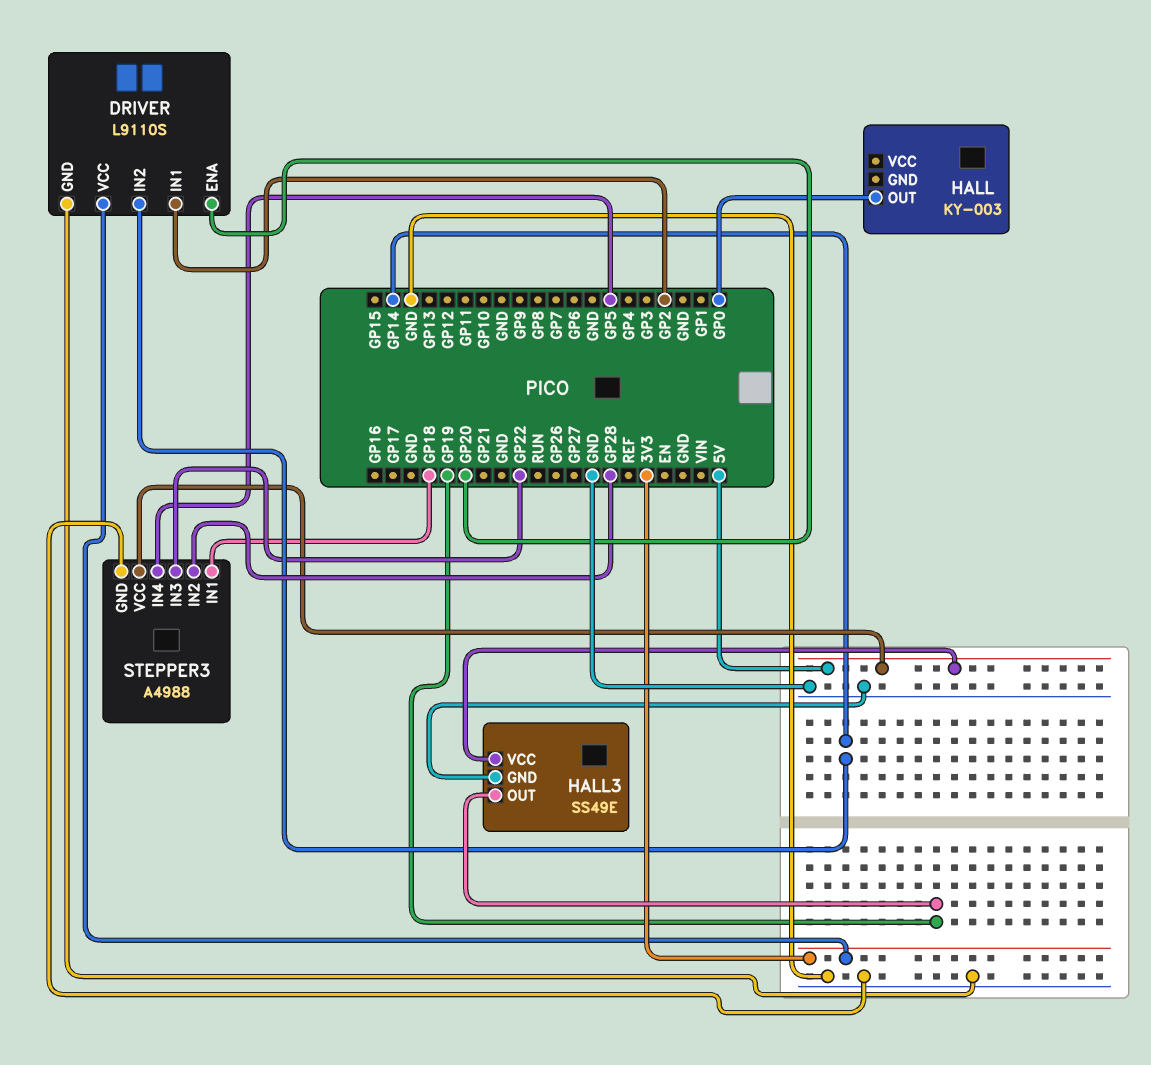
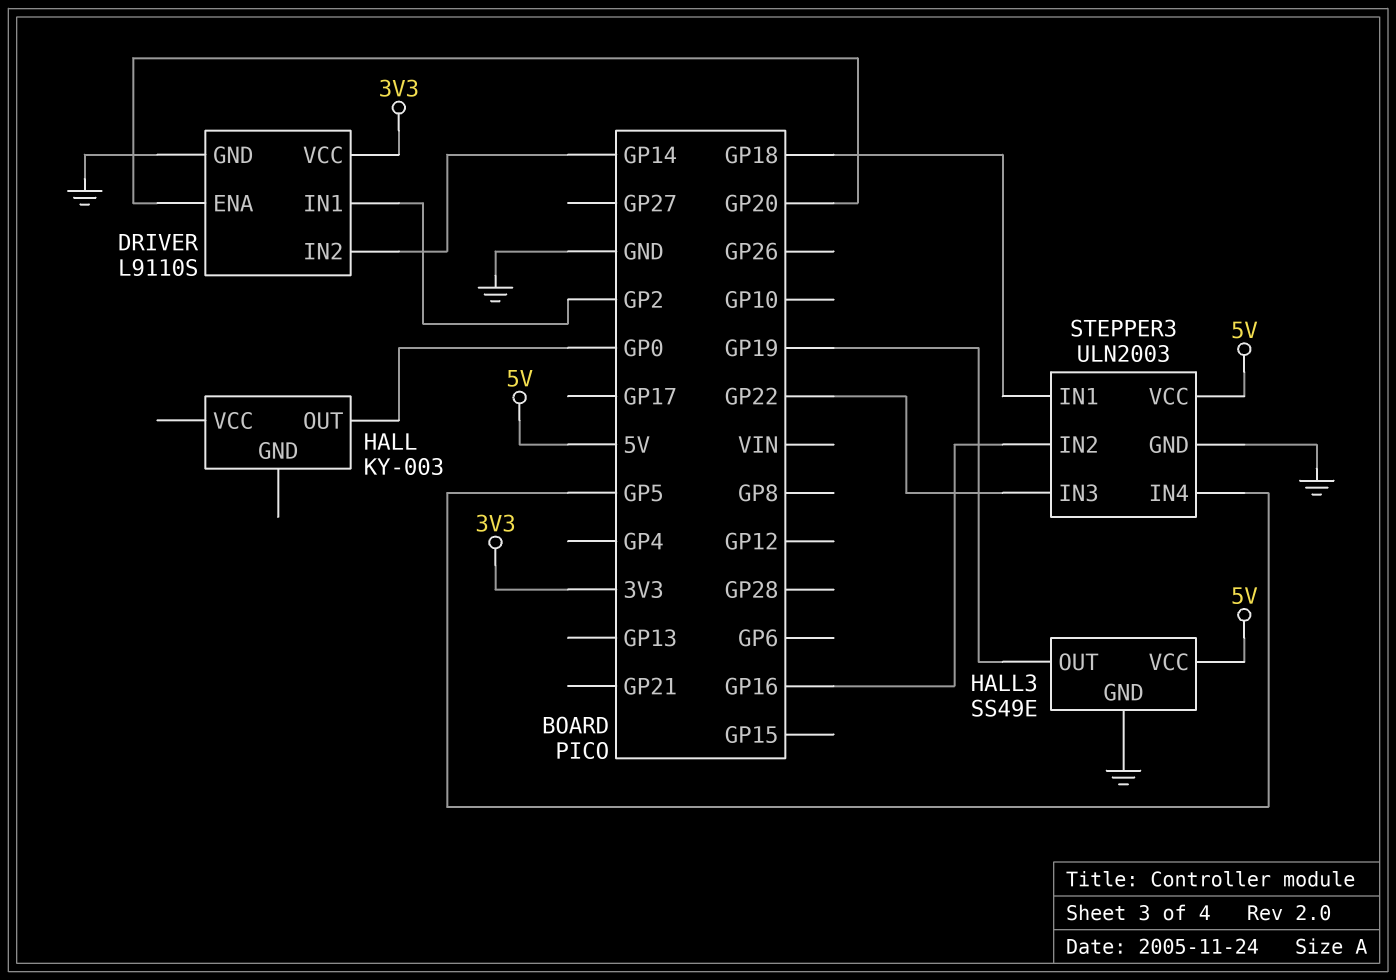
STEPPER3: A4988 -> ULN2003
STEPPER3 pin IN2: GP28 -> GP16

